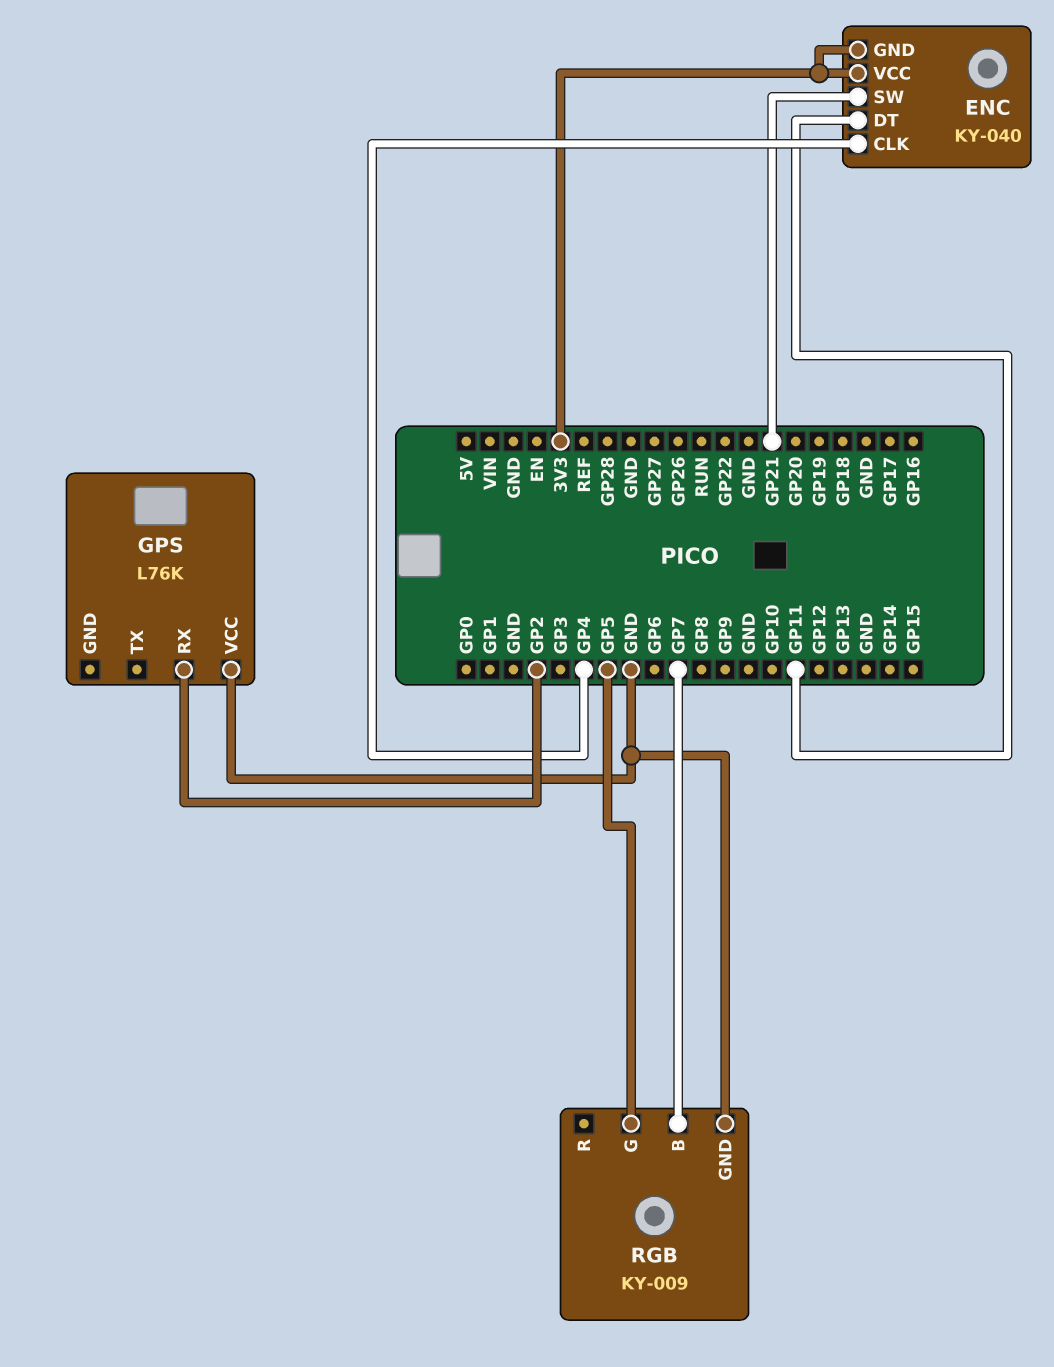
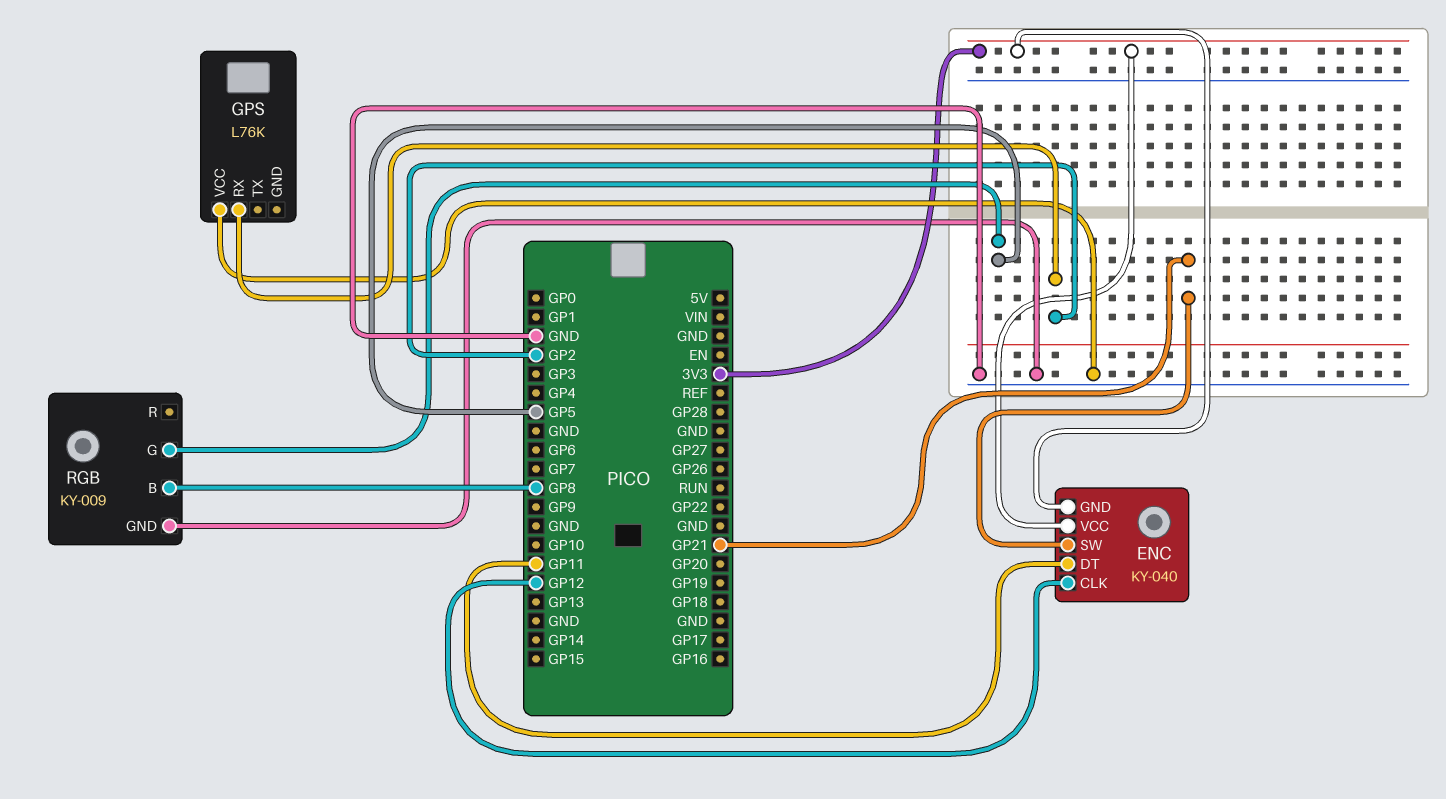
ENC pin CLK: GP4 -> GP12
RGB pin B: GP7 -> GP8

